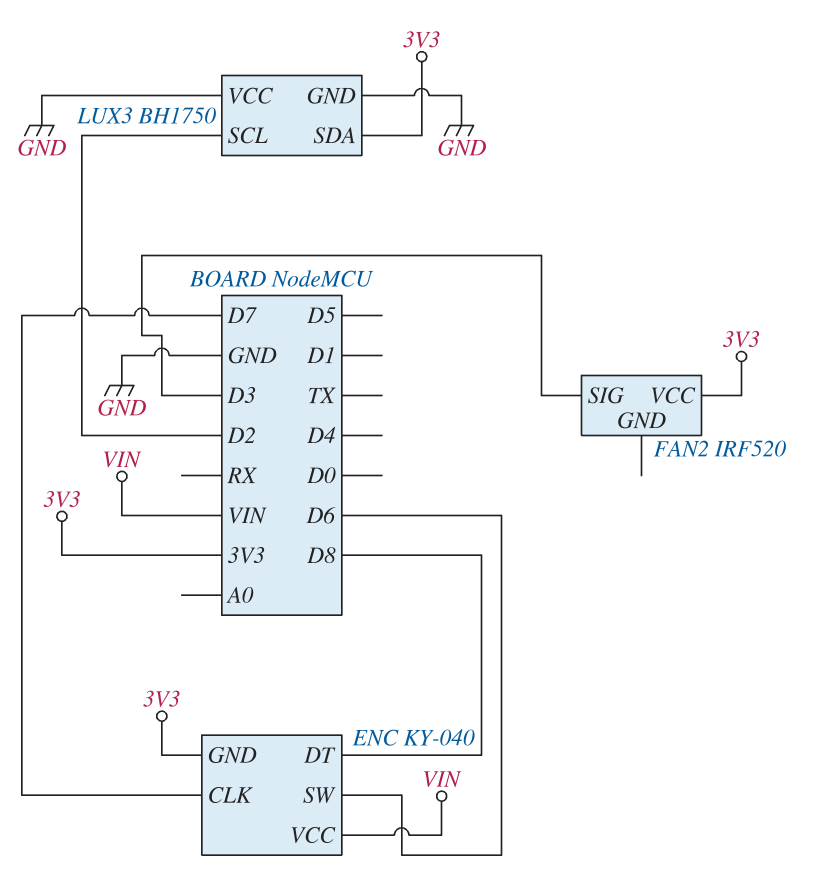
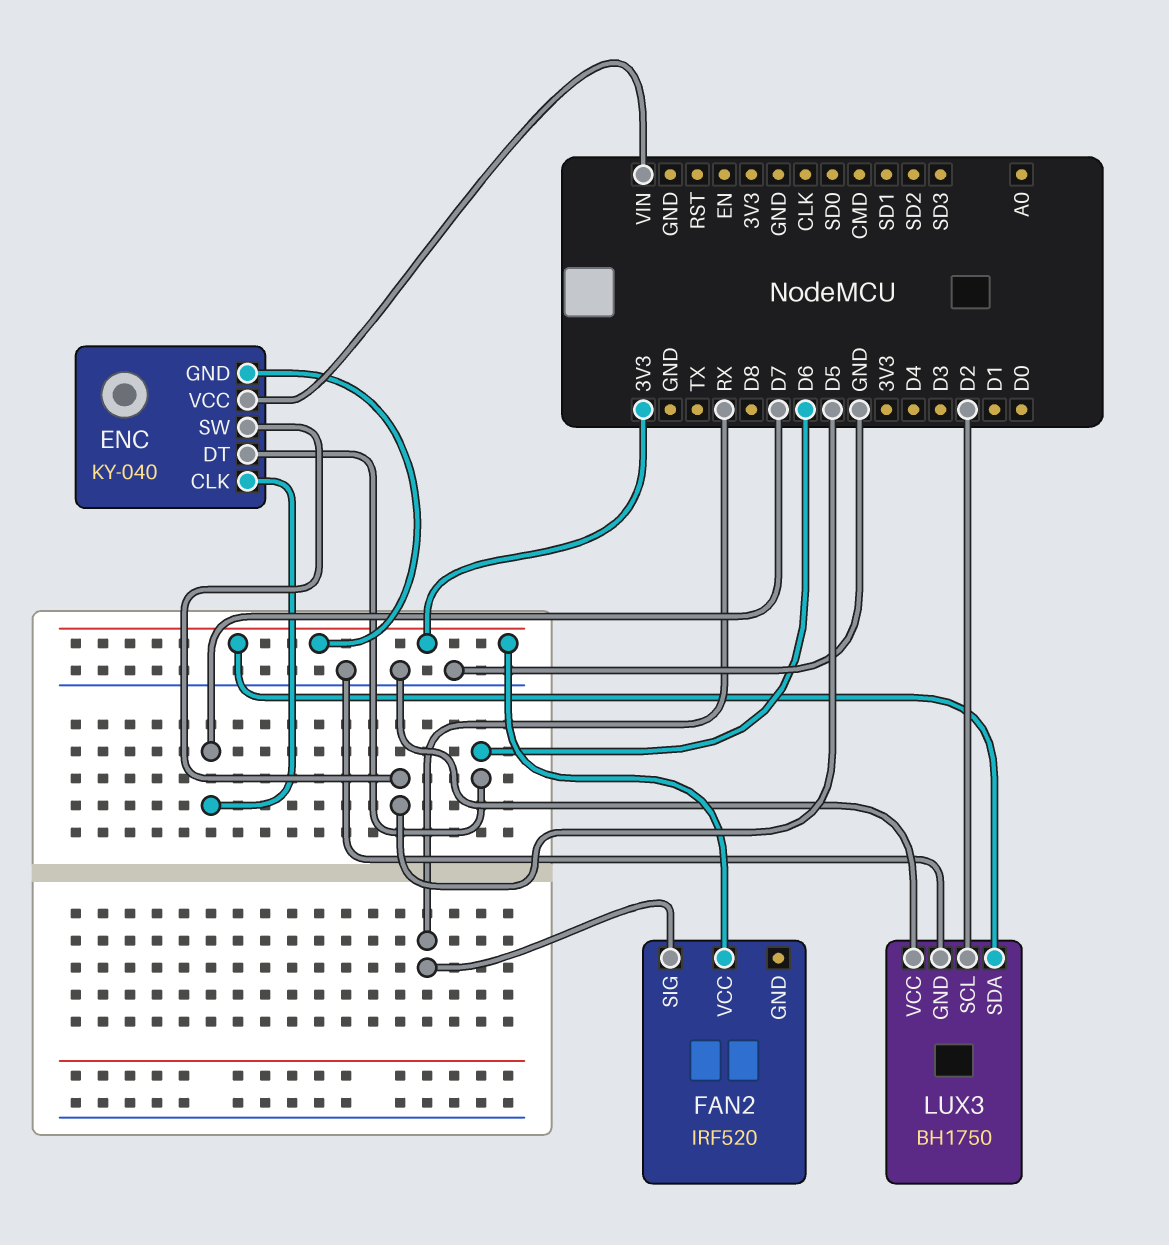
ENC pin DT: D8 -> D6
ENC pin SW: D6 -> D5
FAN2 pin SIG: D3 -> RX

